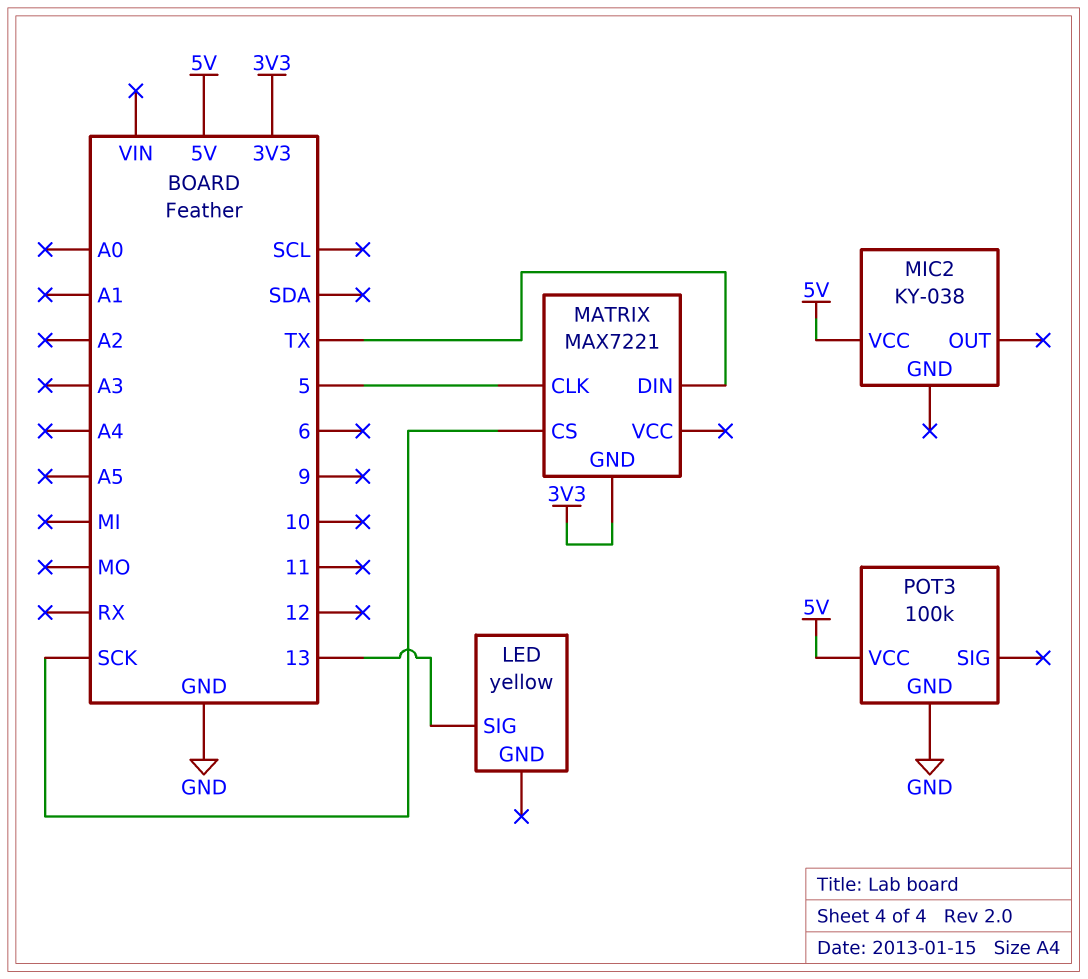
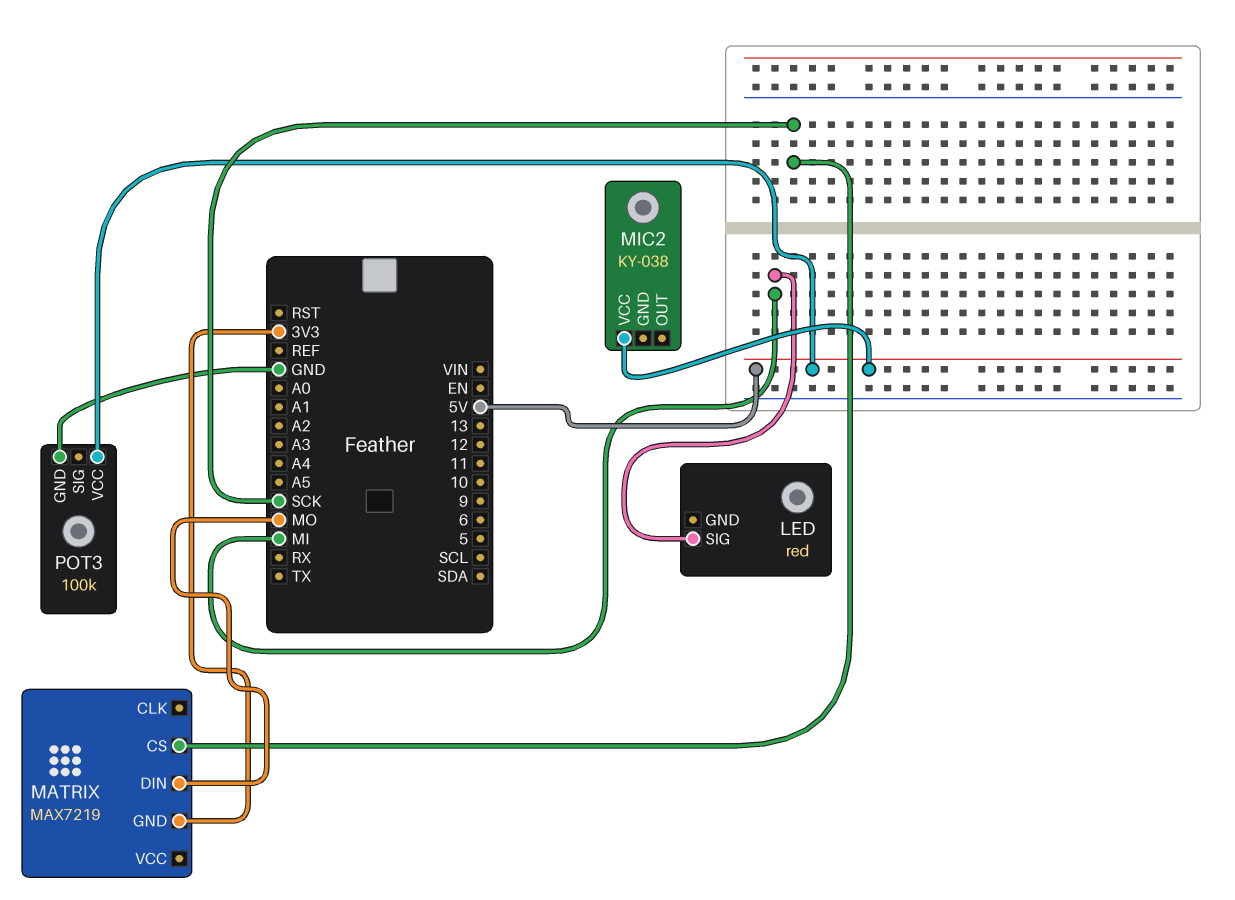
LED: yellow -> red
LED pin SIG: 13 -> MI
MATRIX: MAX7221 -> MAX7219
MATRIX pin CLK: 5 -> none
MATRIX pin DIN: TX -> MO

